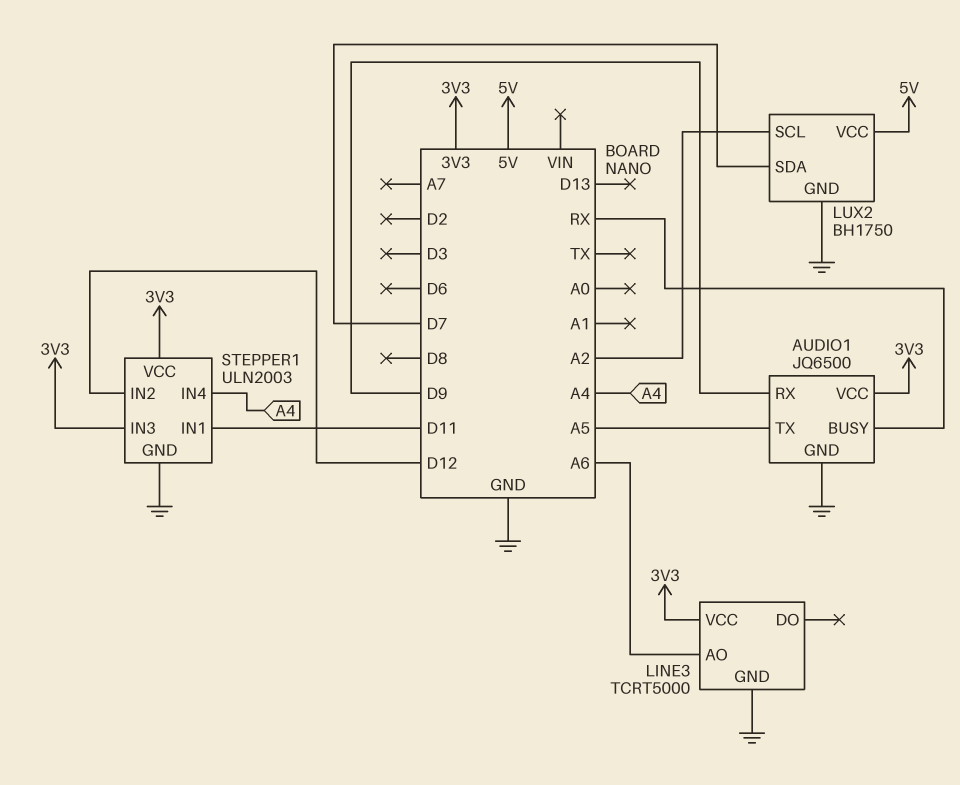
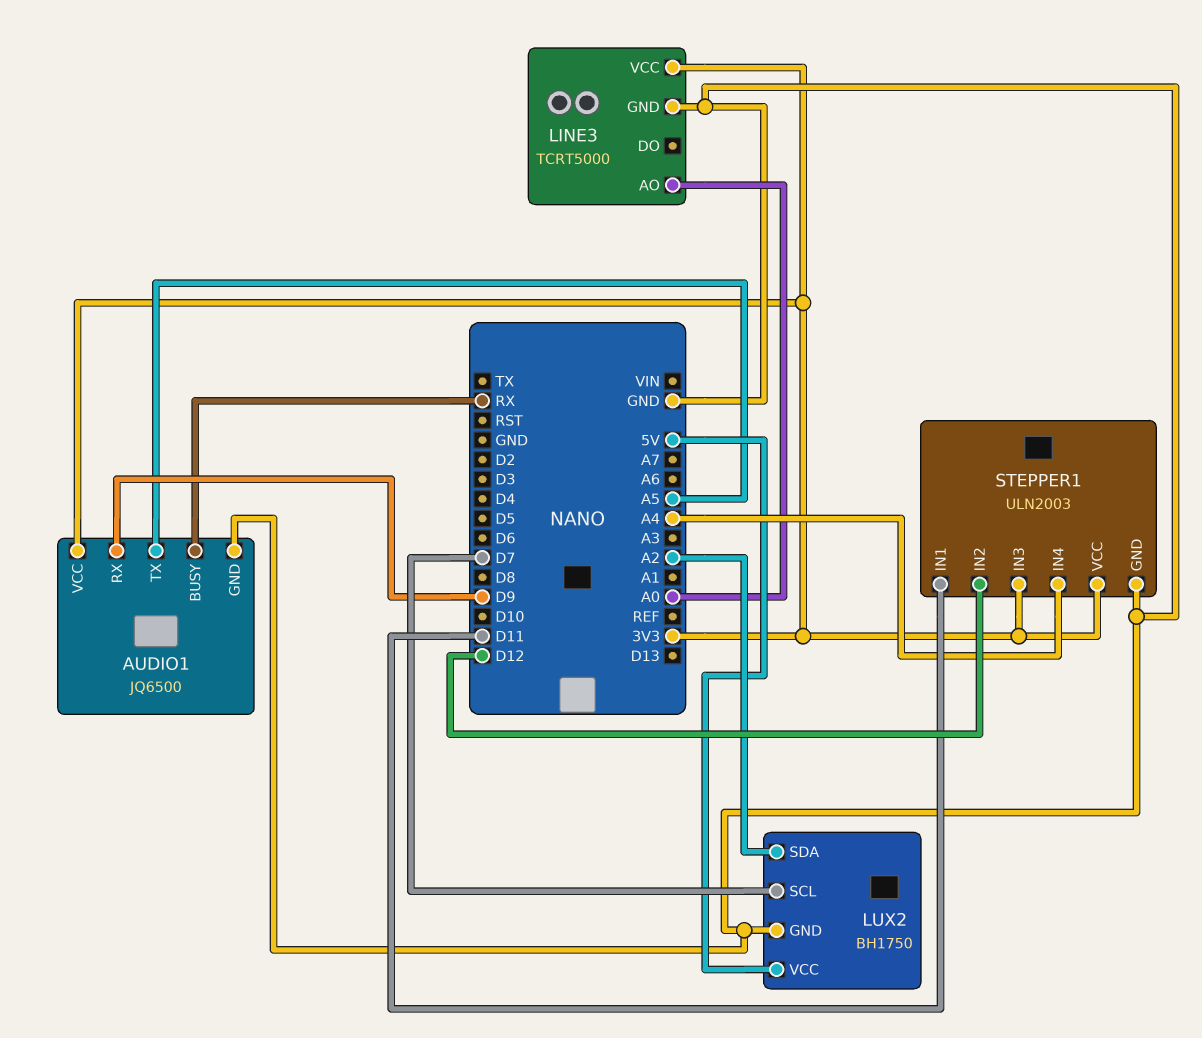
LINE3 pin AO: A6 -> A0
LUX2 pin SCL: A2 -> D7
LUX2 pin SDA: D7 -> A2

